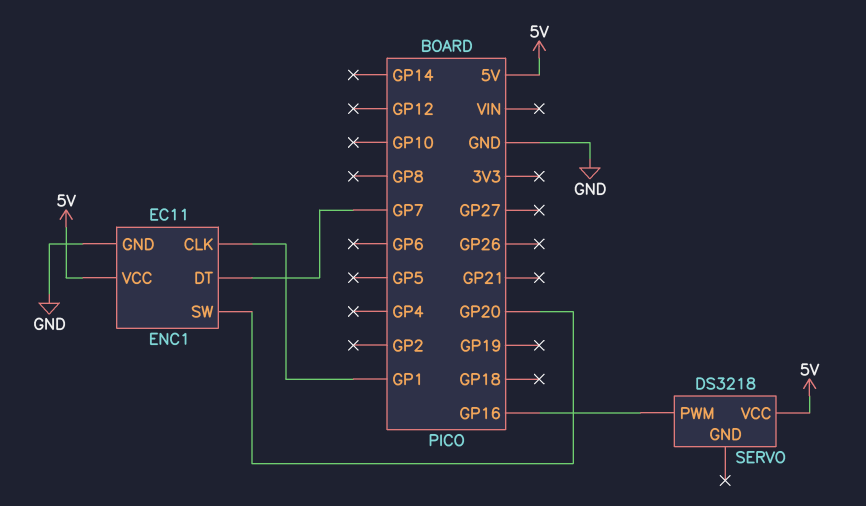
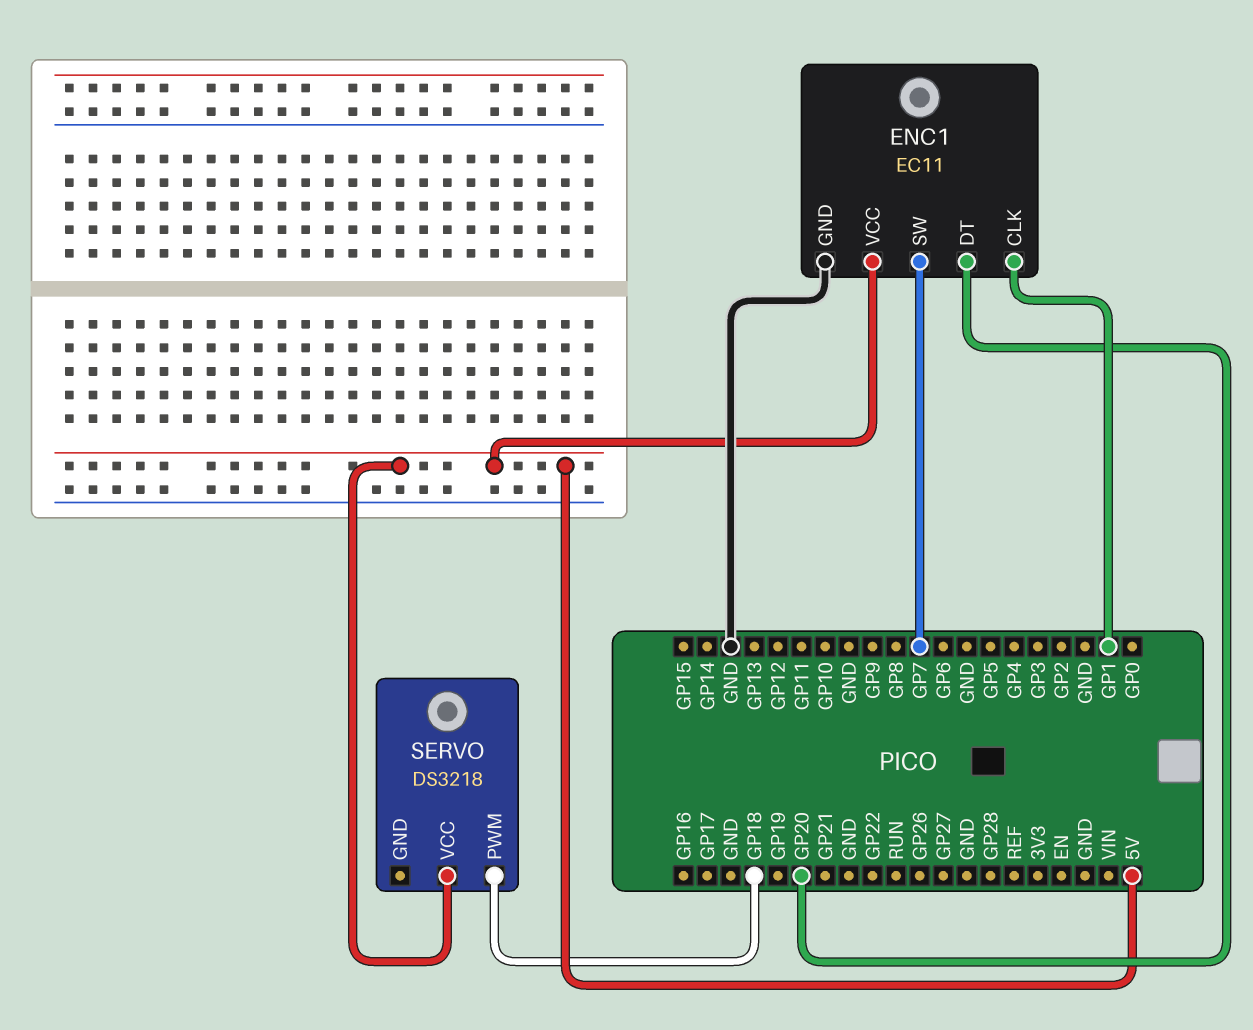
ENC1 pin DT: GP7 -> GP20
ENC1 pin SW: GP20 -> GP7
SERVO pin PWM: GP16 -> GP18

